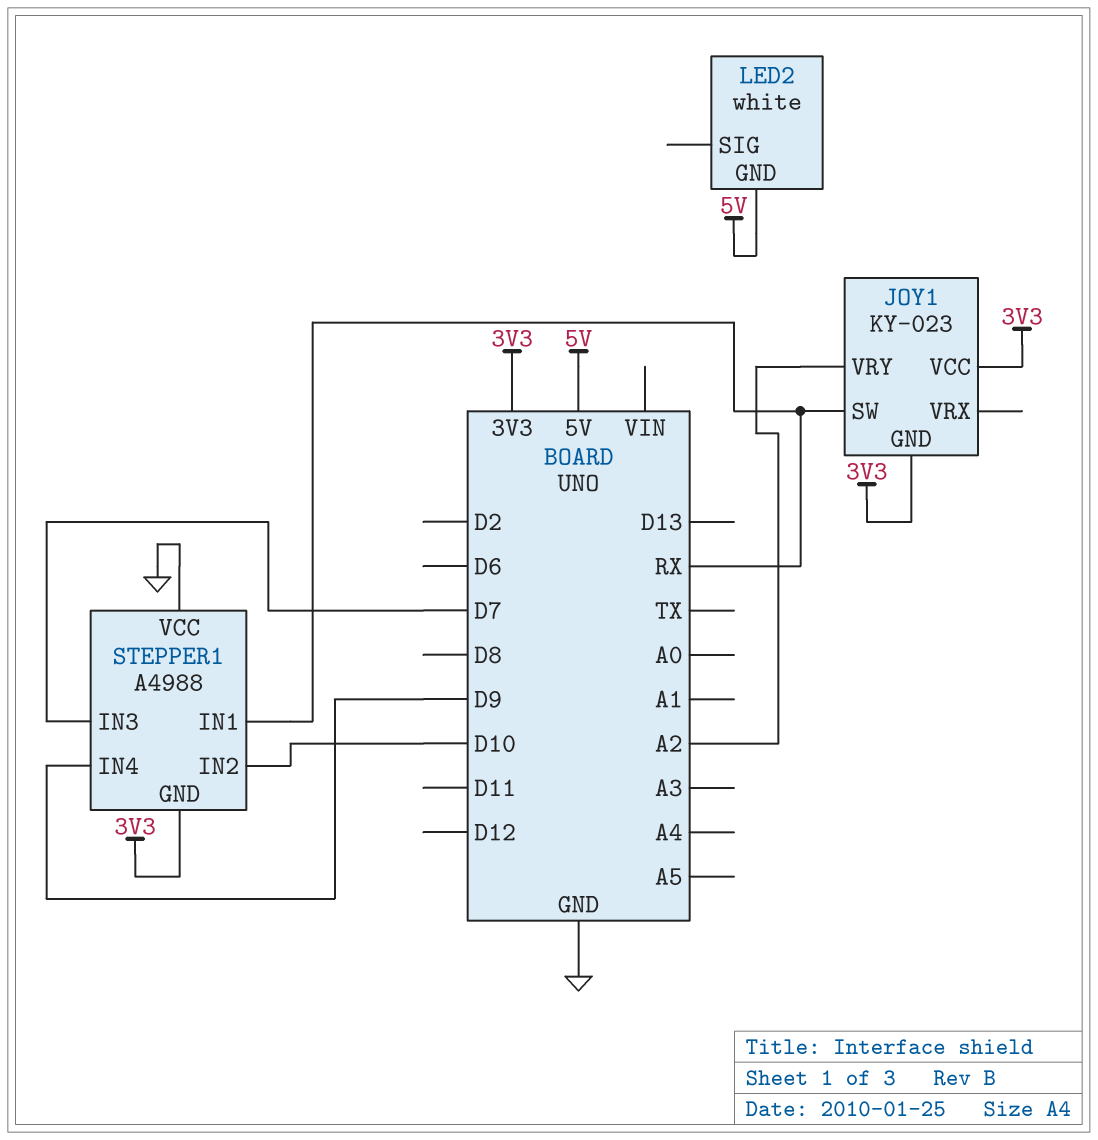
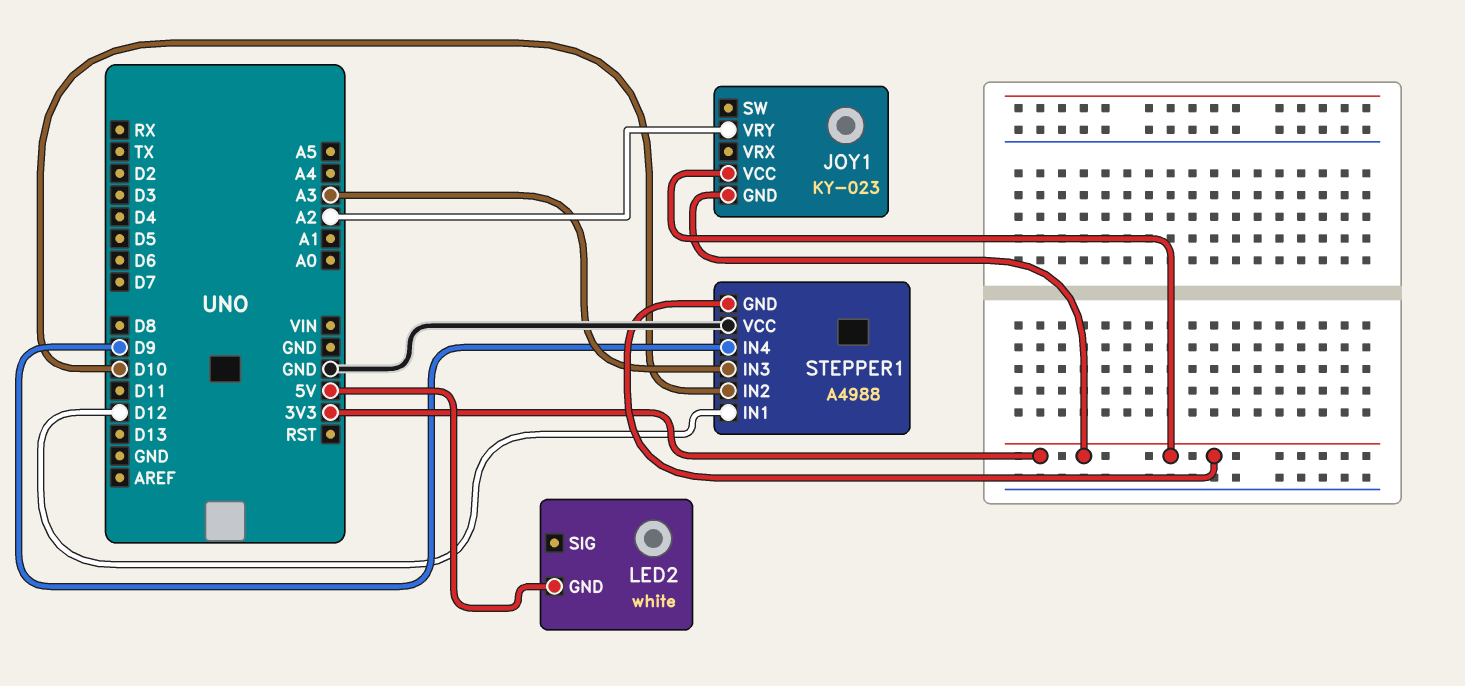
JOY1 pin SW: RX -> none
STEPPER1 pin IN1: RX -> D12
STEPPER1 pin IN3: D7 -> A3

